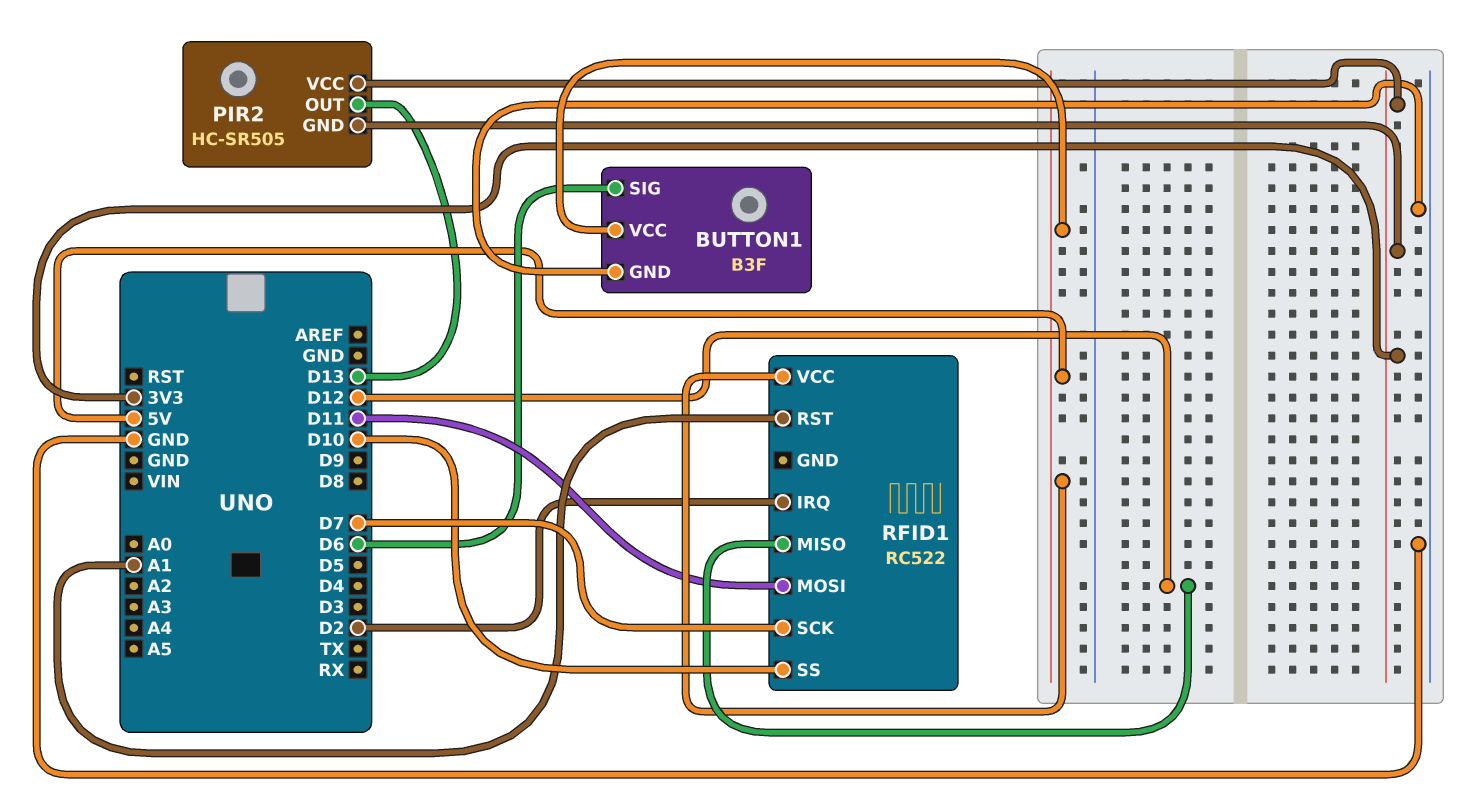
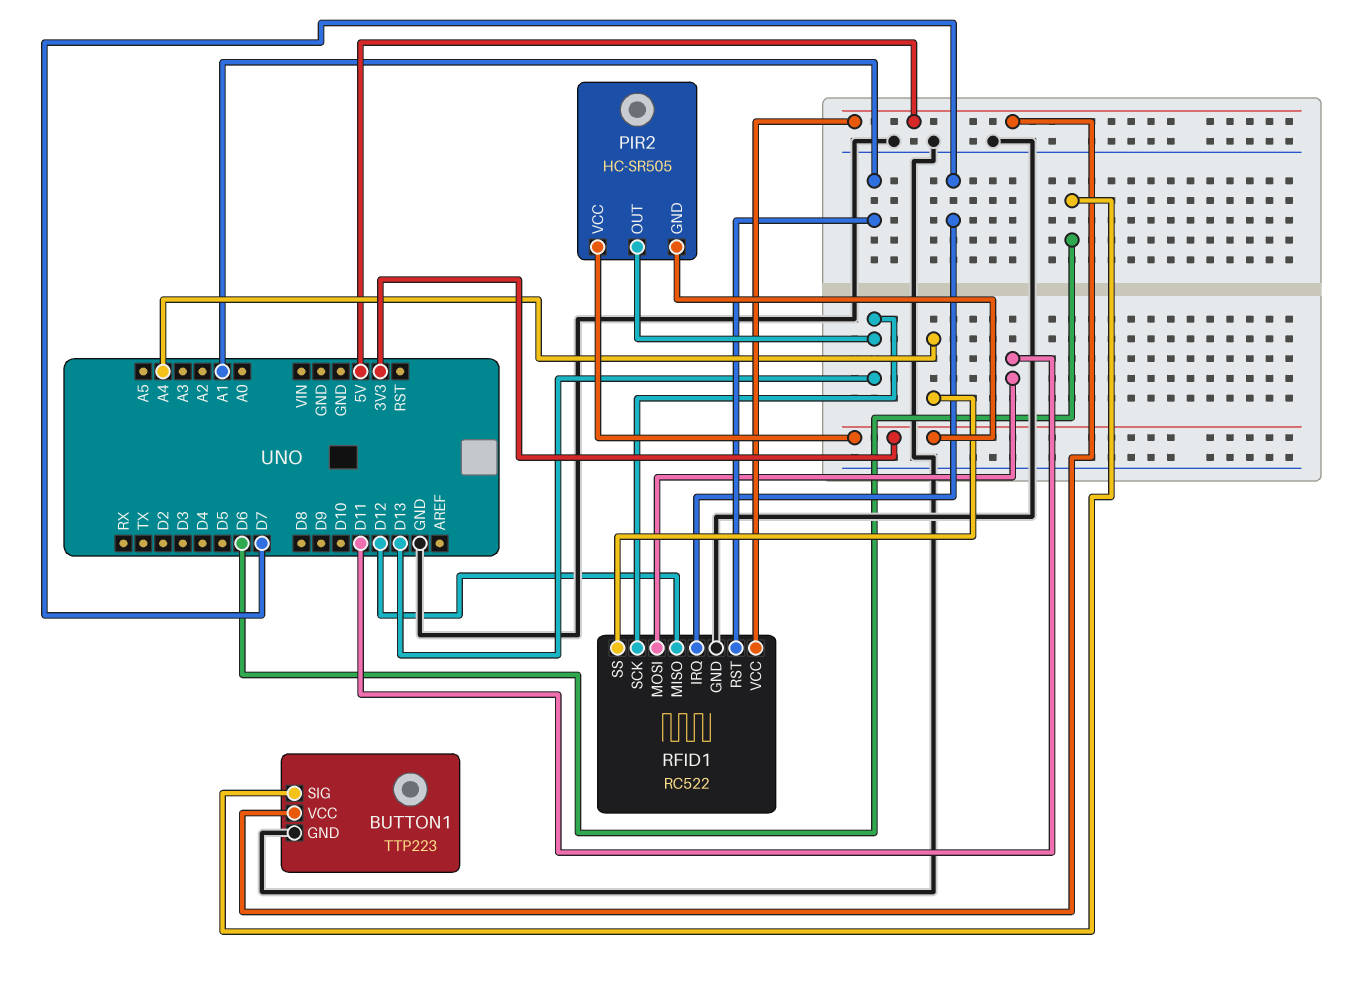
BUTTON1: B3F -> TTP223
RFID1 pin GND: none -> GND
RFID1 pin IRQ: D2 -> D7
RFID1 pin SCK: D7 -> D13
RFID1 pin SS: D10 -> A4

